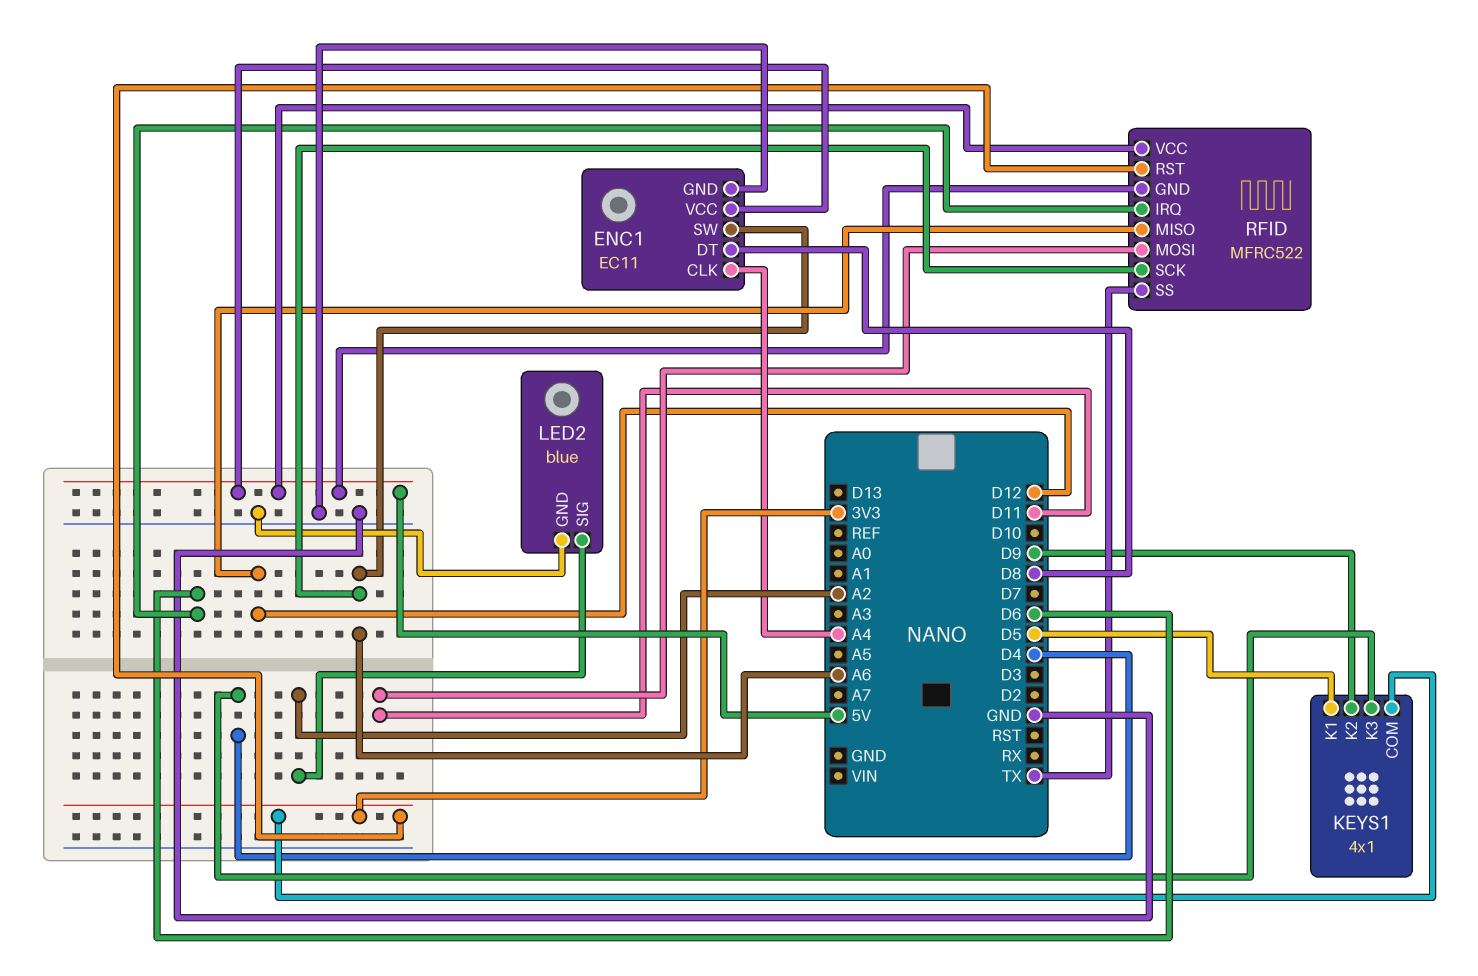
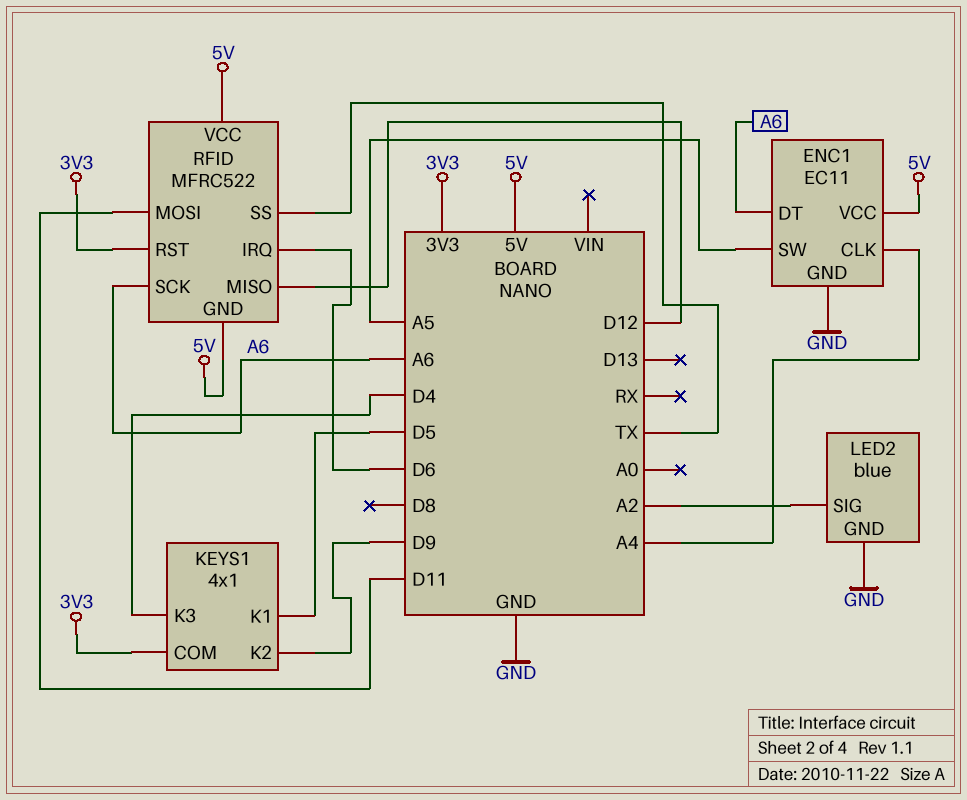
ENC1 pin DT: D8 -> A6
ENC1 pin SW: A6 -> A5

